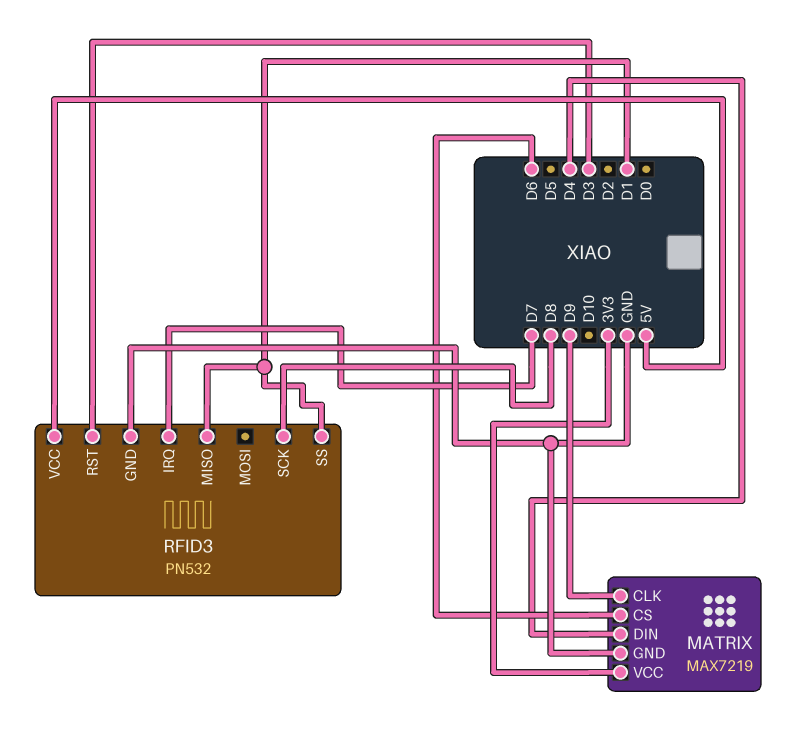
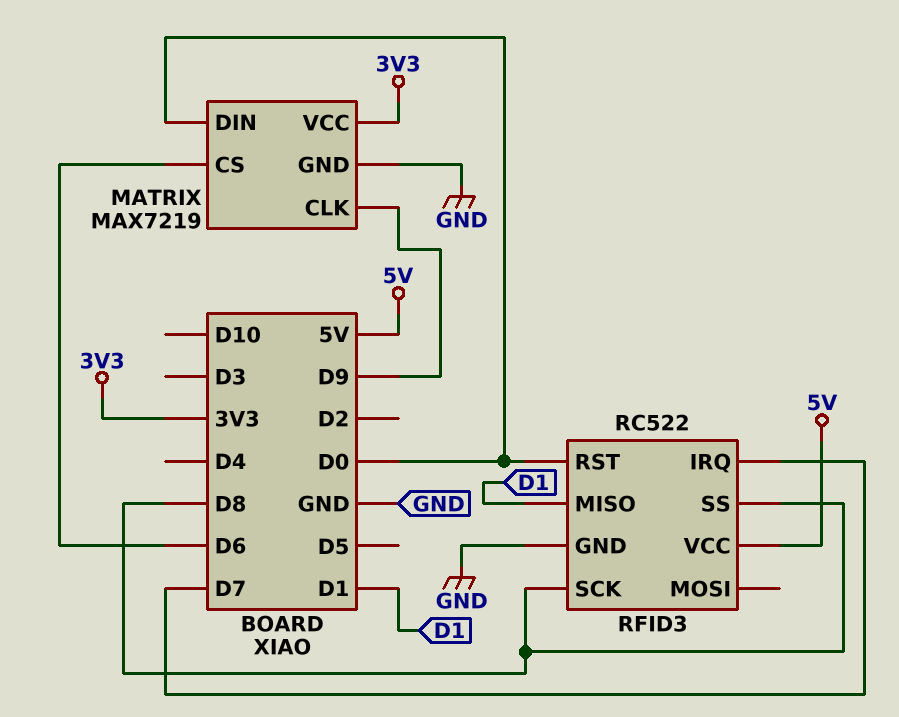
MATRIX pin DIN: D4 -> D0
RFID3: PN532 -> RC522
RFID3 pin RST: D3 -> D0
RFID3 pin SS: D1 -> D8

